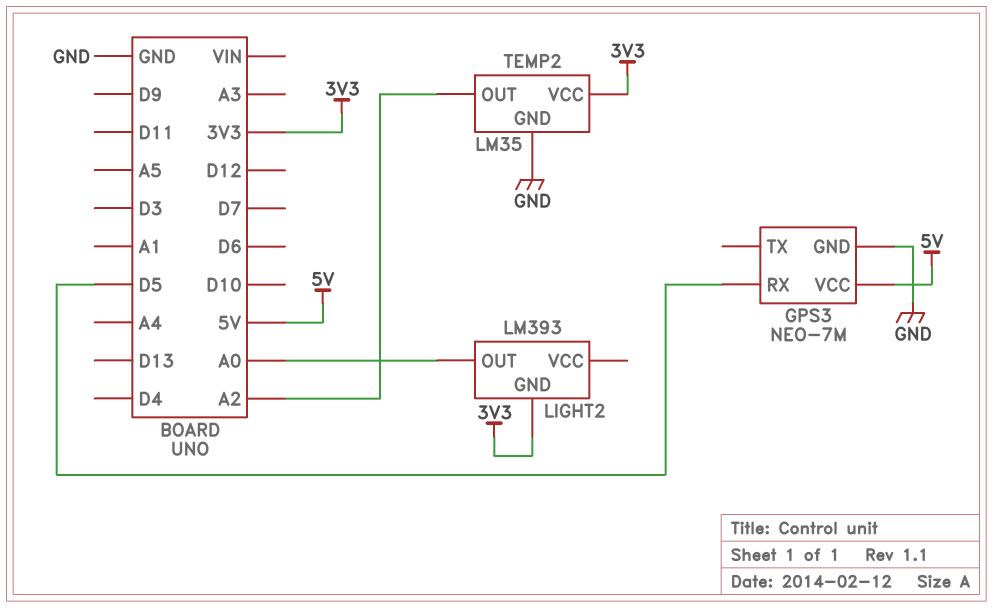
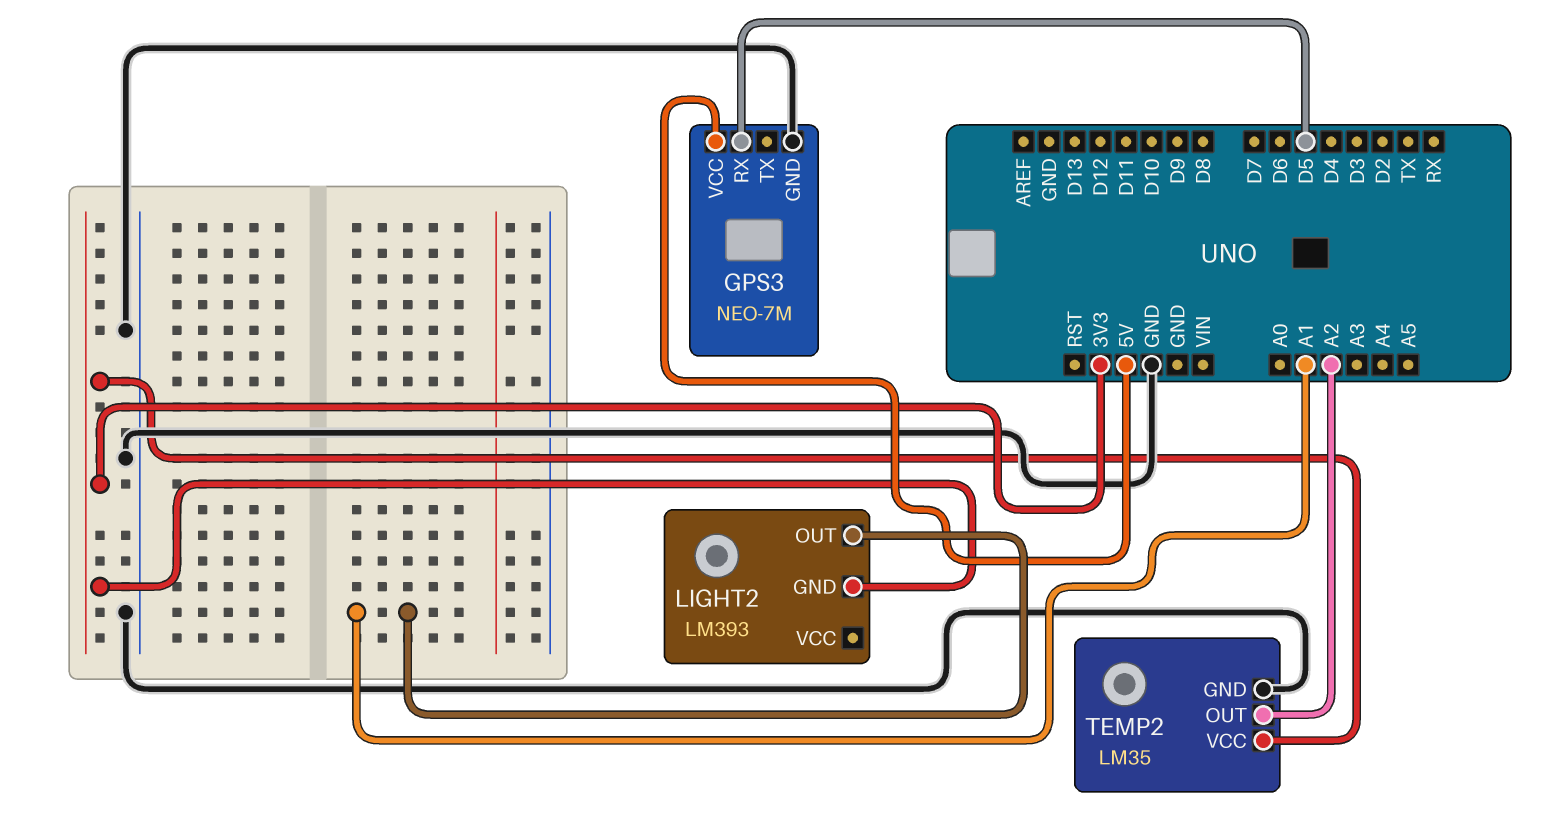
LIGHT2 pin OUT: A0 -> A1

